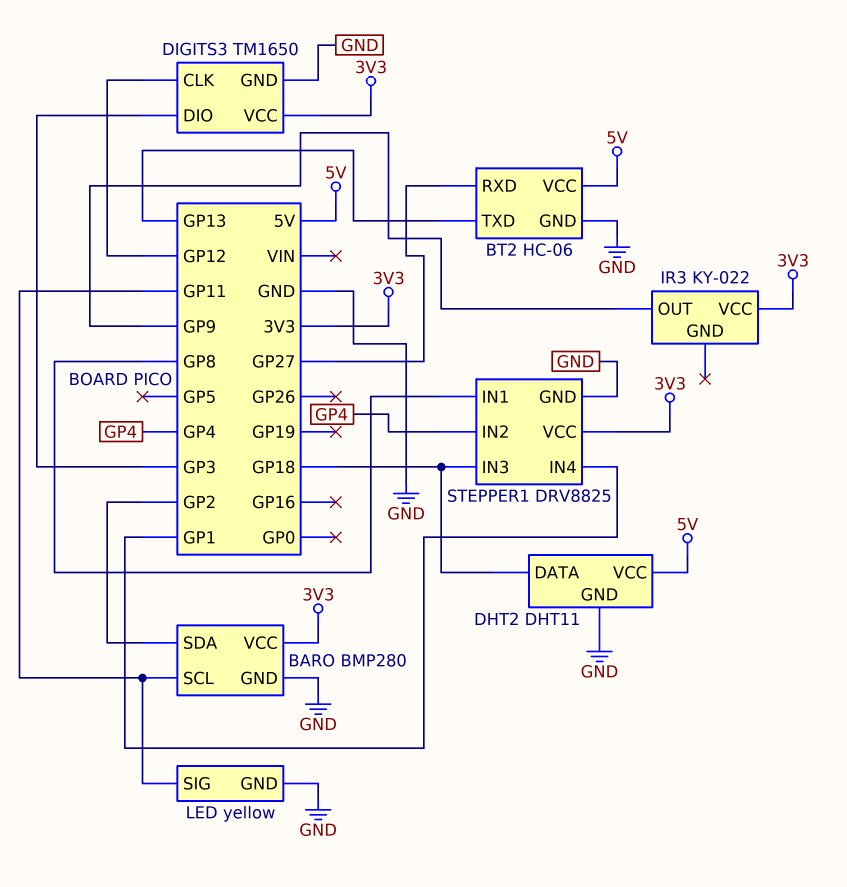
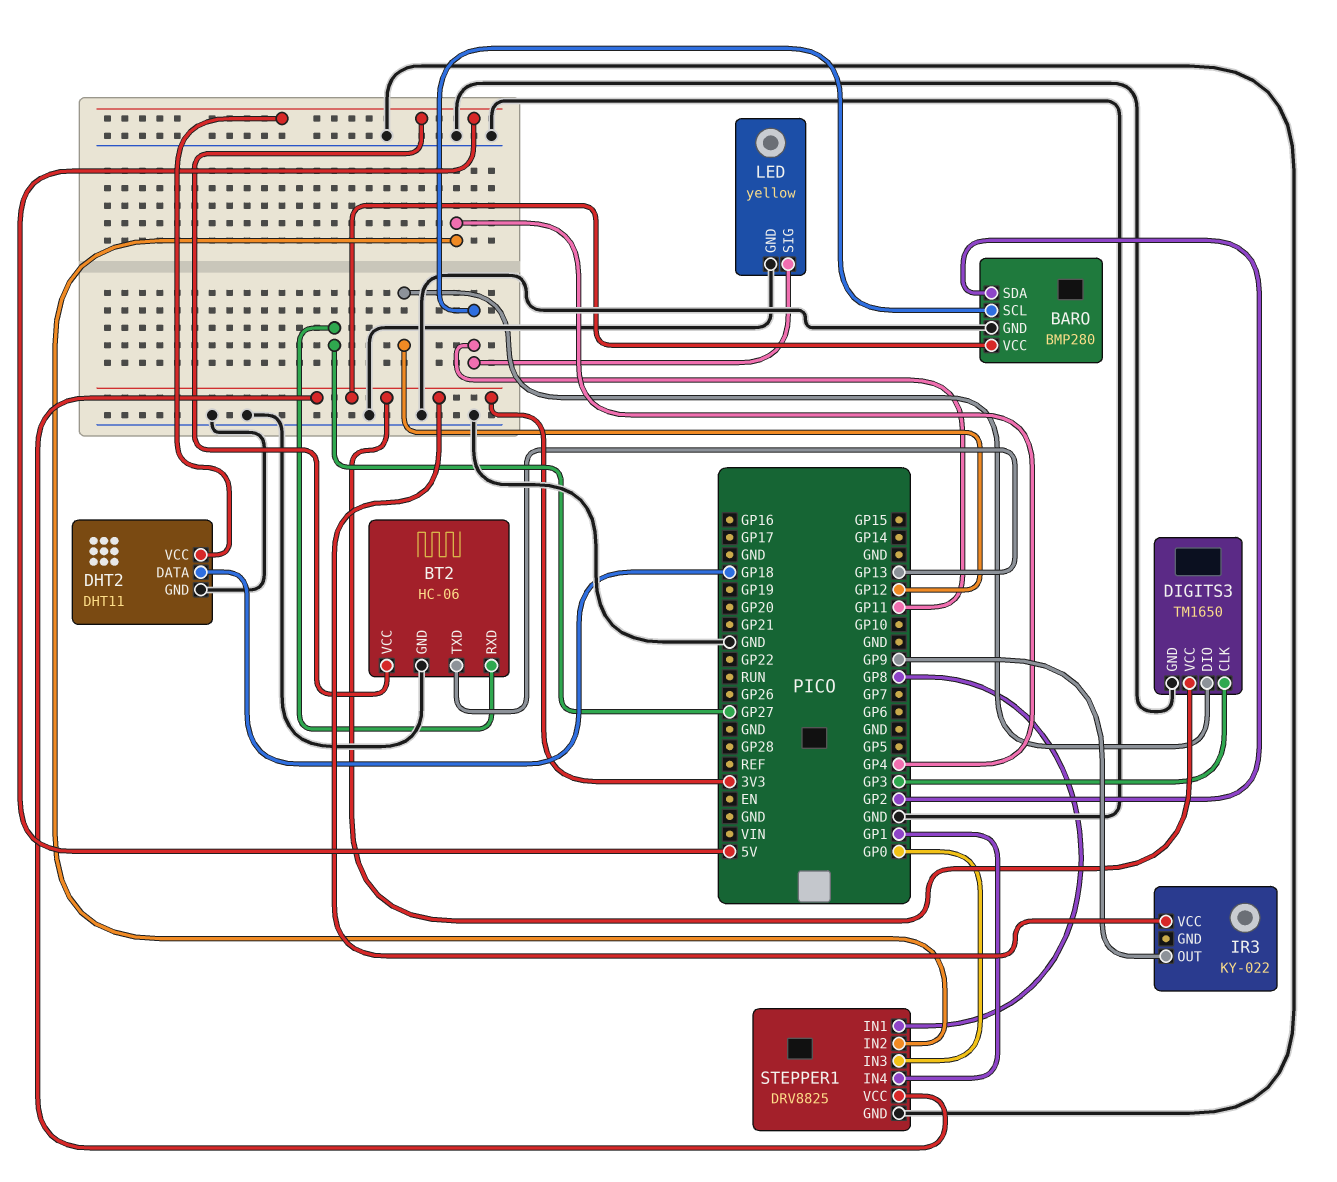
DIGITS3 pin CLK: GP12 -> GP3
DIGITS3 pin DIO: GP3 -> GP12
STEPPER1 pin IN3: GP18 -> GP0

